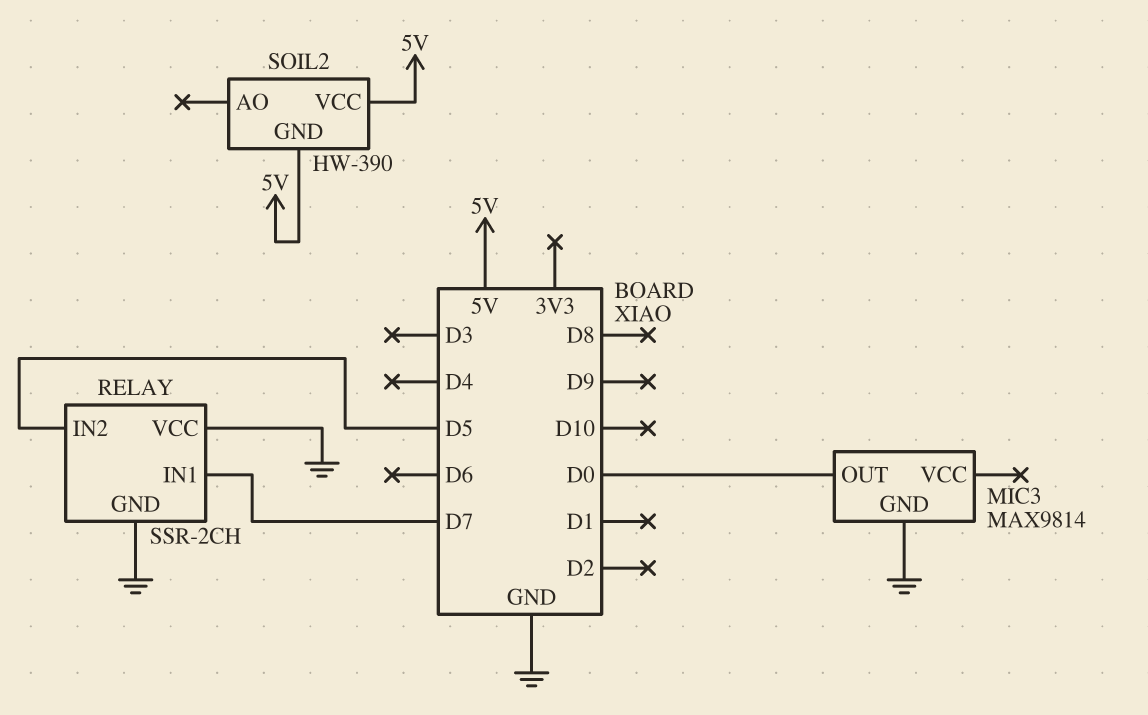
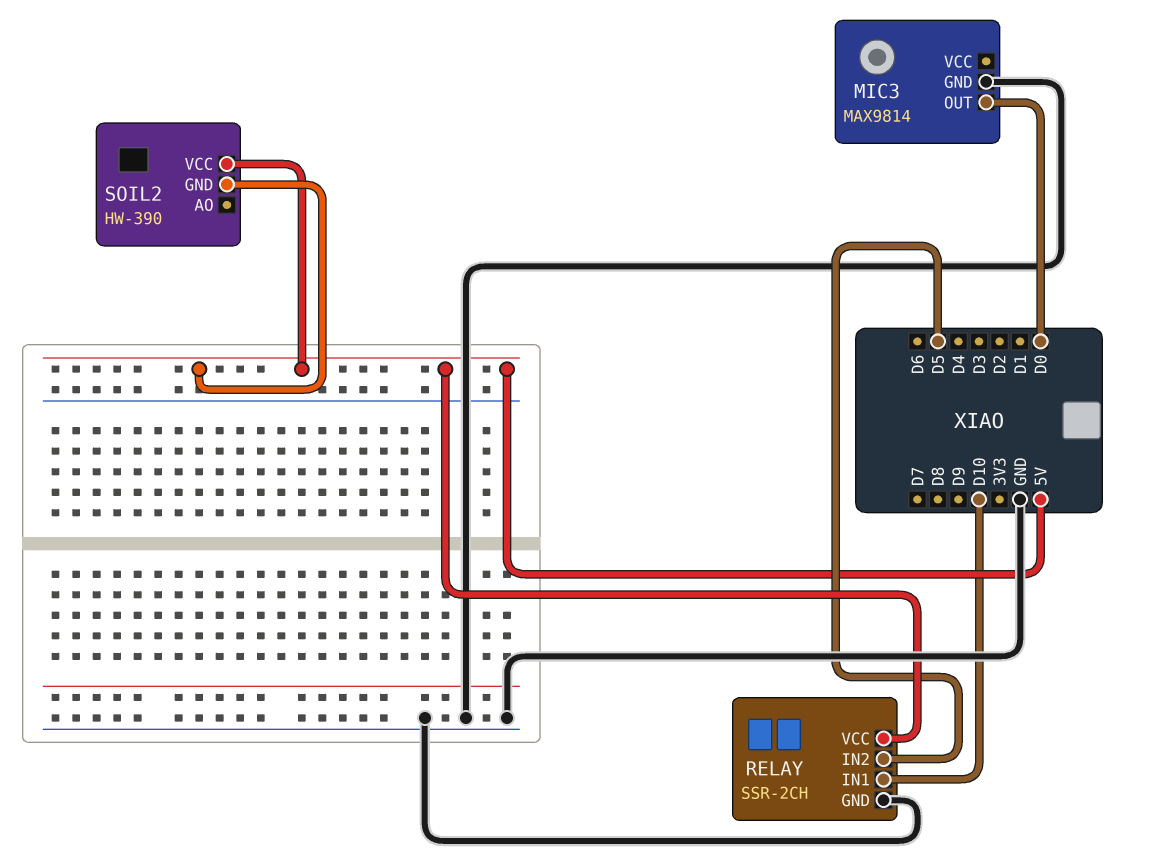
RELAY pin IN1: D7 -> D10
RELAY pin VCC: GND -> 5V

